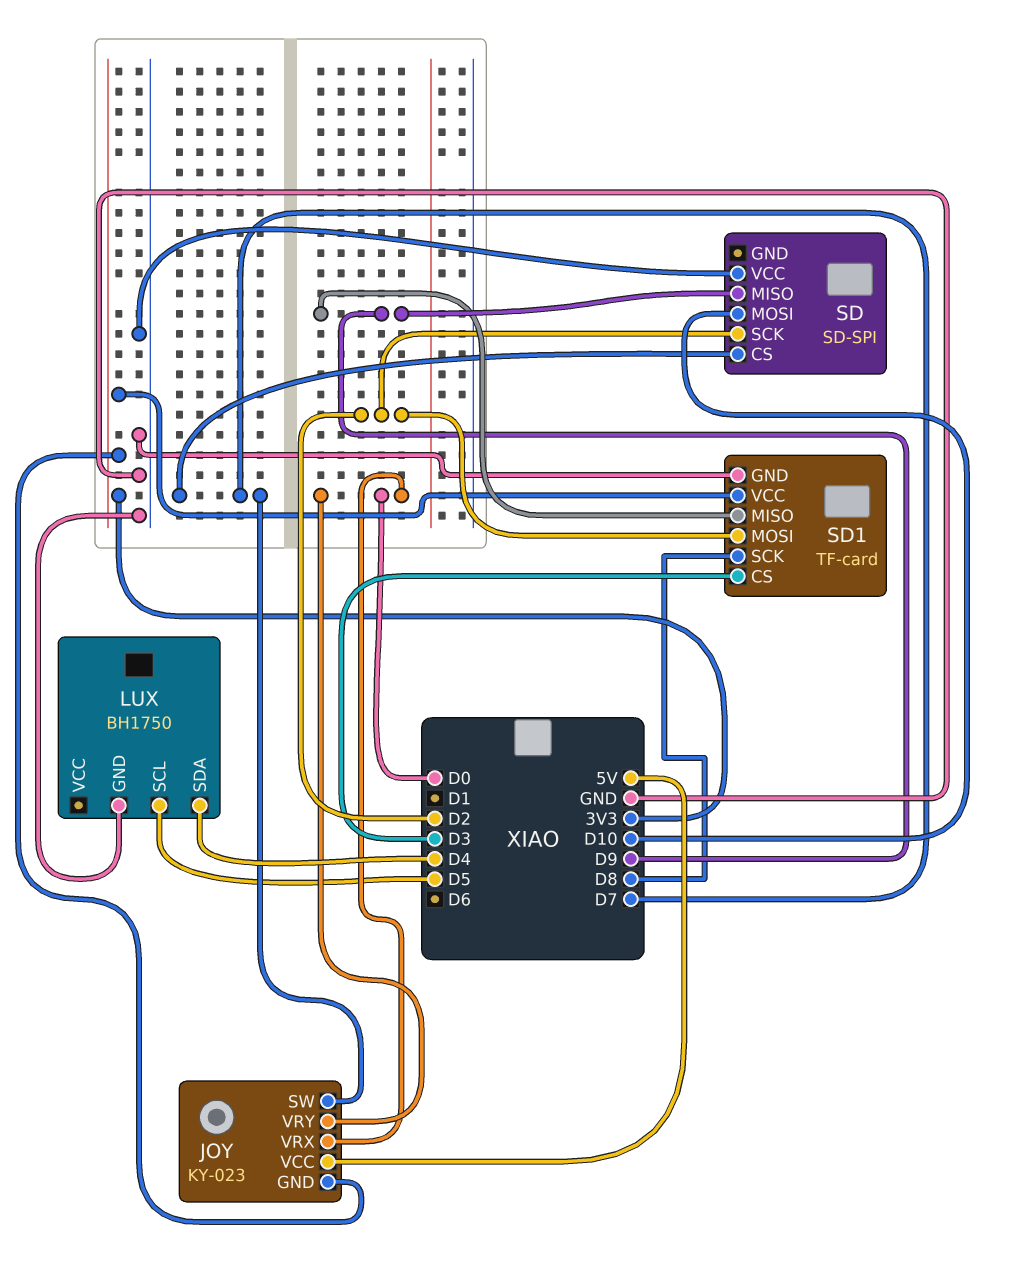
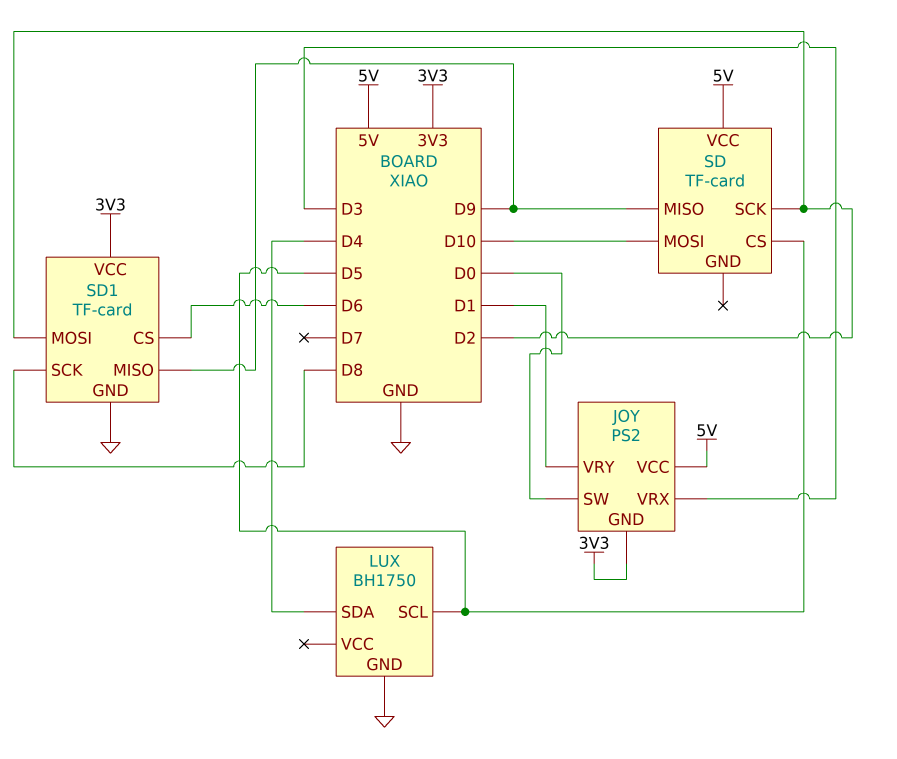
JOY: KY-023 -> PS2
JOY pin SW: D7 -> D0
JOY pin VRX: D0 -> D3
JOY pin VRY: D0 -> D1
SD: SD-SPI -> TF-card
SD pin CS: D7 -> D5
SD pin VCC: GND -> 5V
SD1 pin CS: D3 -> D6

